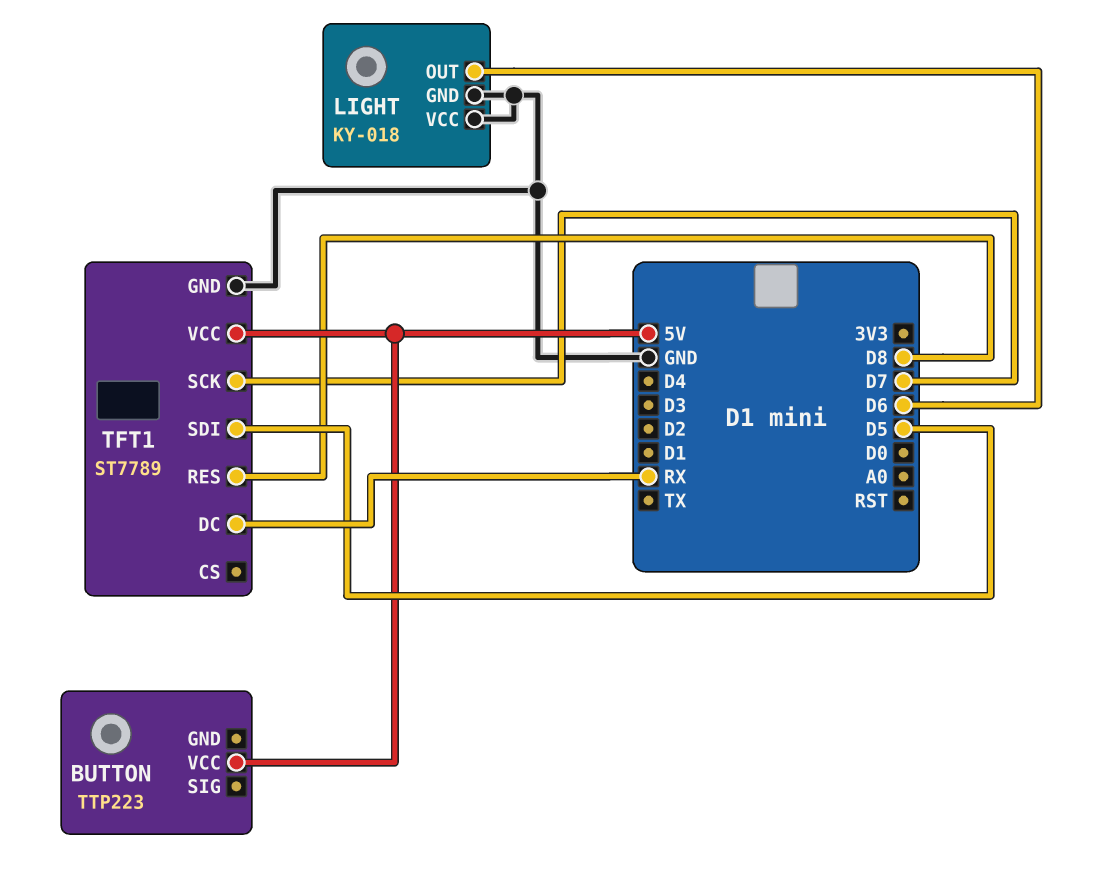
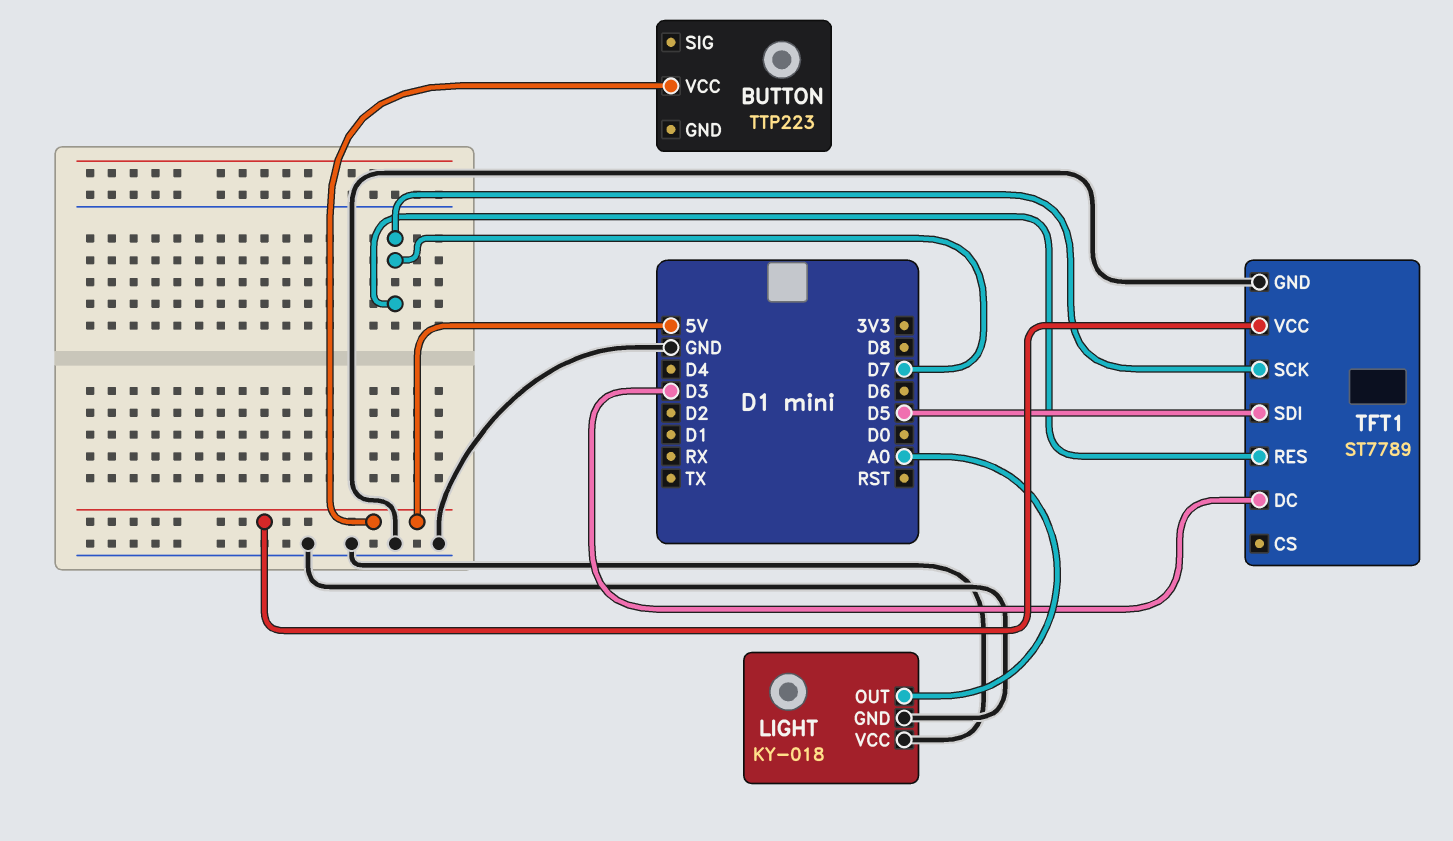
LIGHT pin OUT: D6 -> A0
TFT1 pin DC: RX -> D3
TFT1 pin RES: D8 -> D7

